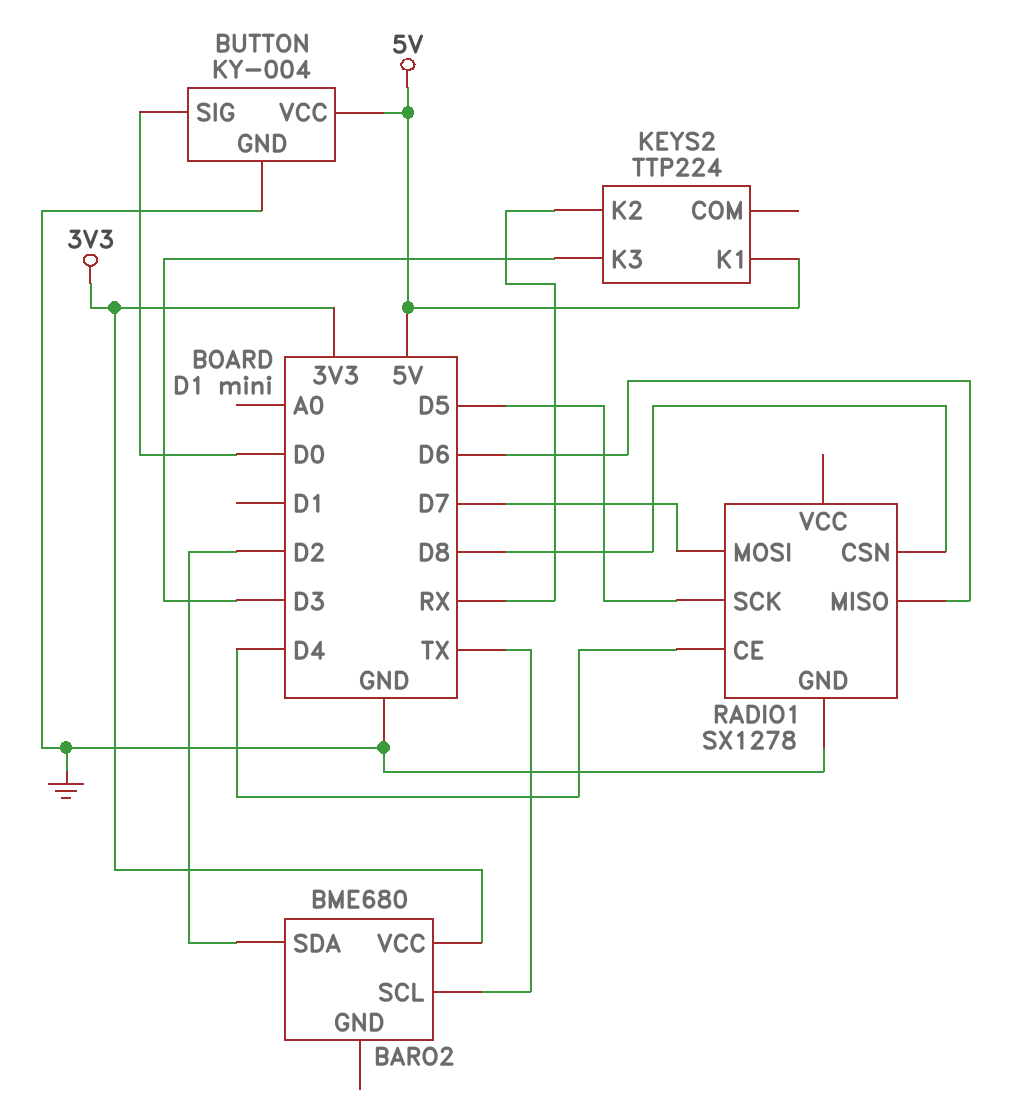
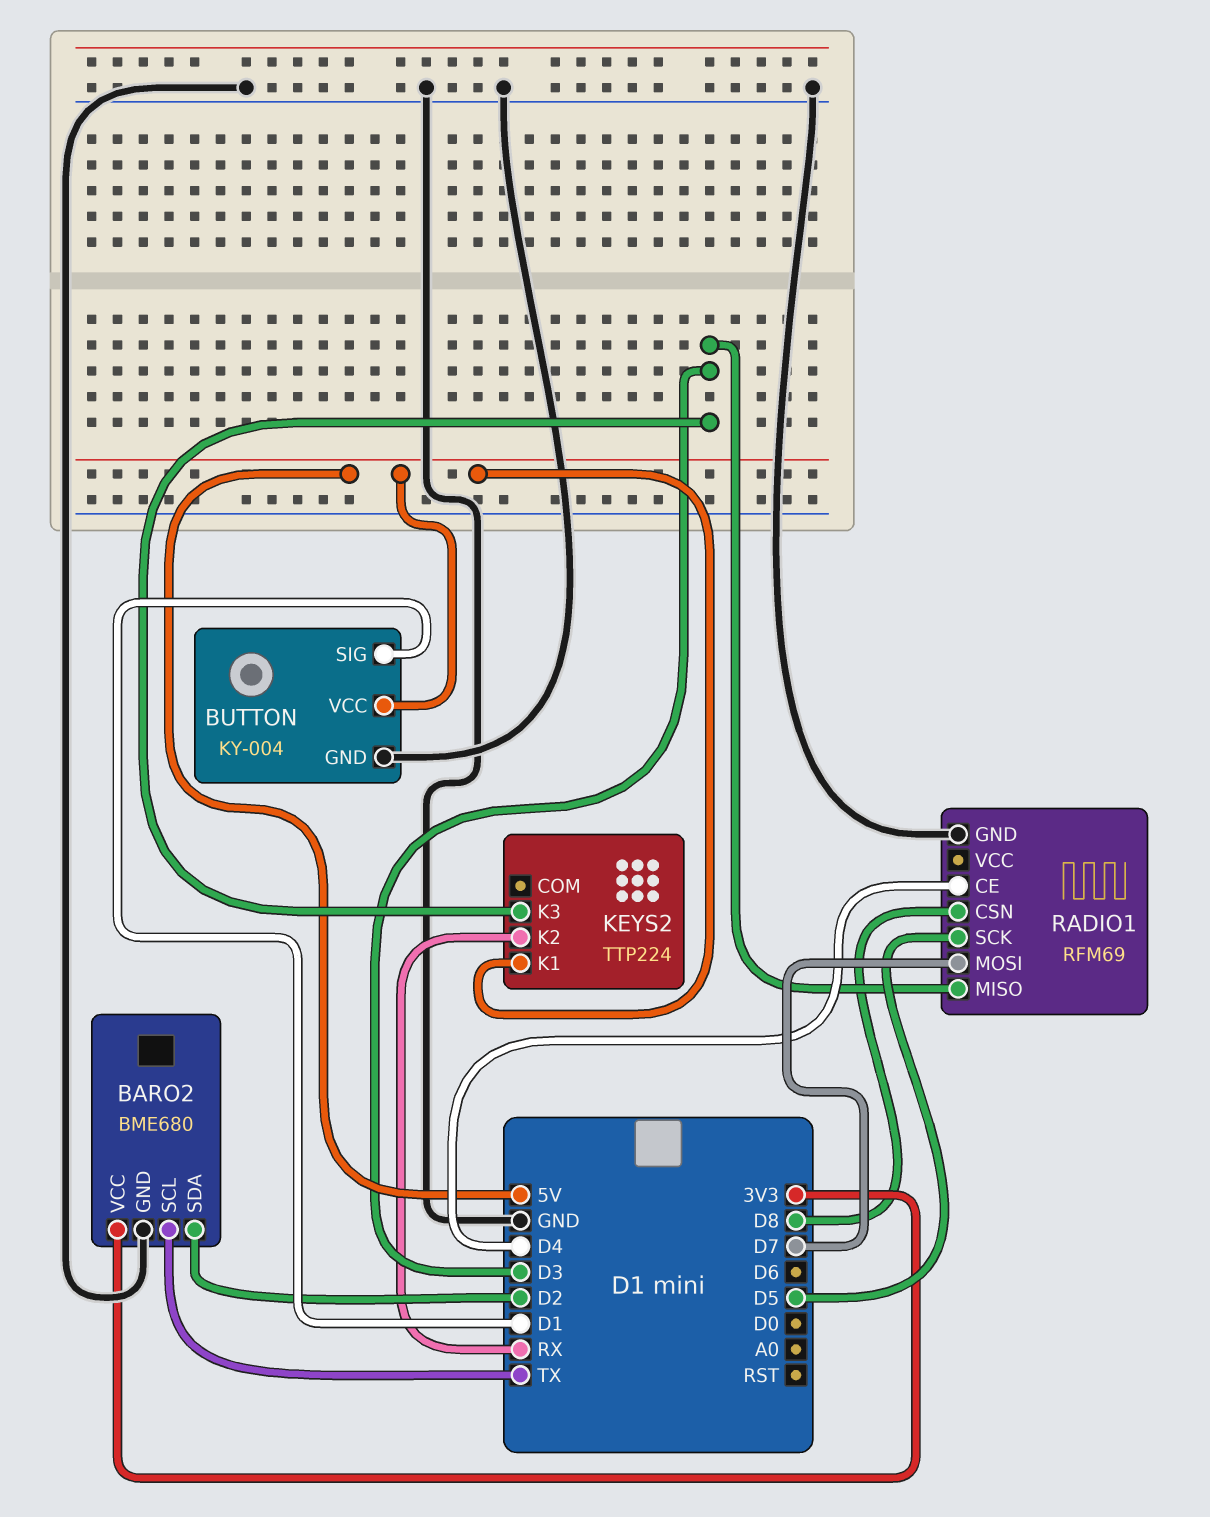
BARO2 pin GND: none -> GND
BUTTON pin SIG: D0 -> D1
RADIO1: SX1278 -> RFM69
RADIO1 pin MISO: D6 -> D3

